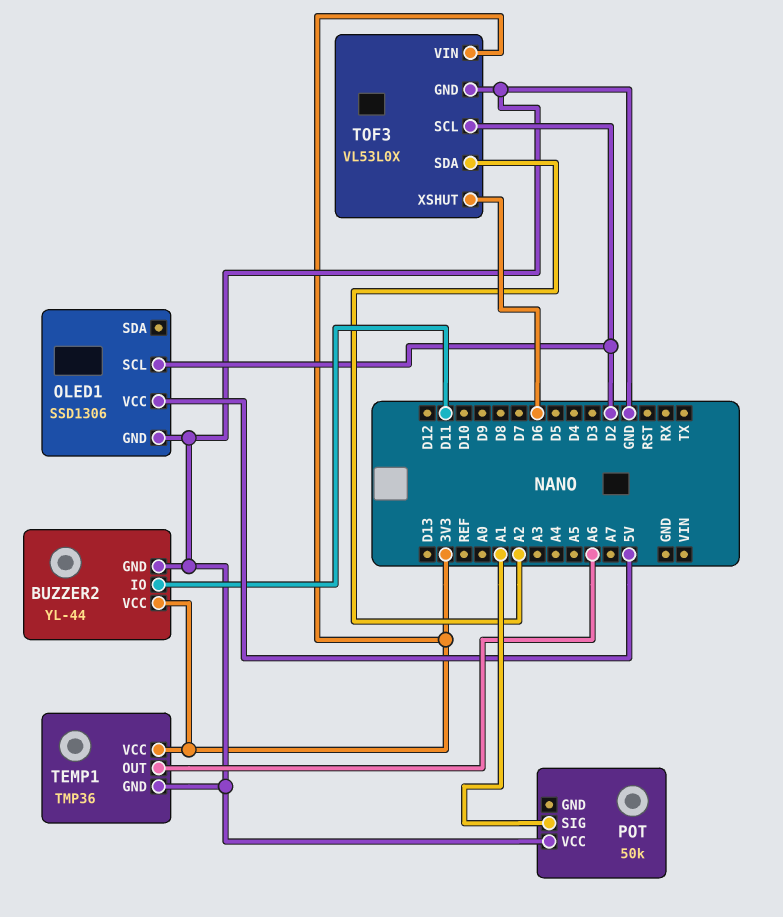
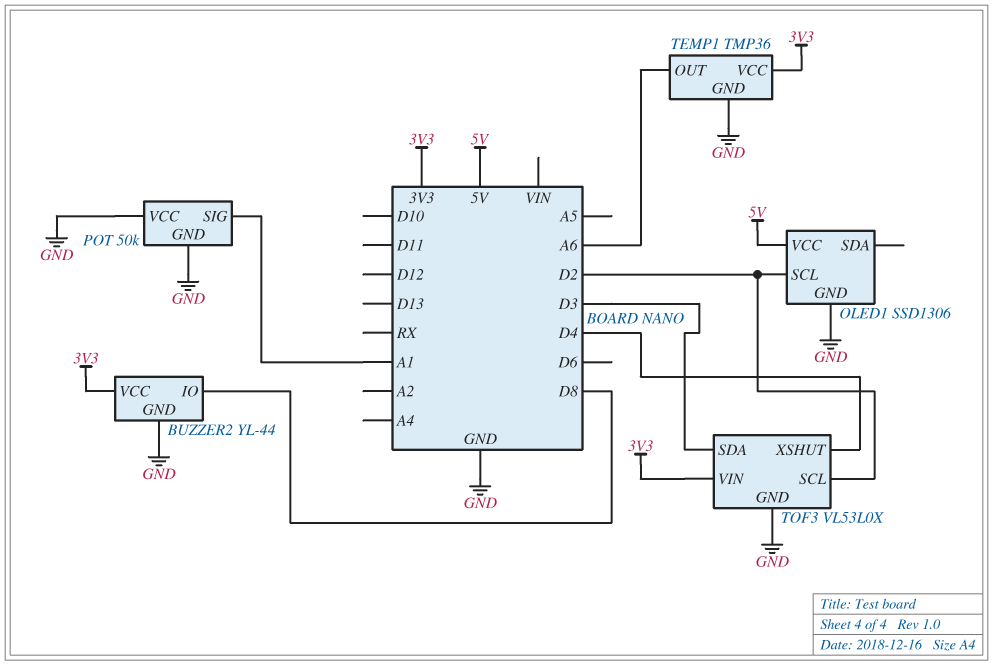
BUZZER2 pin IO: D11 -> D8
POT pin GND: none -> GND
TOF3 pin SDA: A2 -> D3
TOF3 pin XSHUT: D6 -> D4

